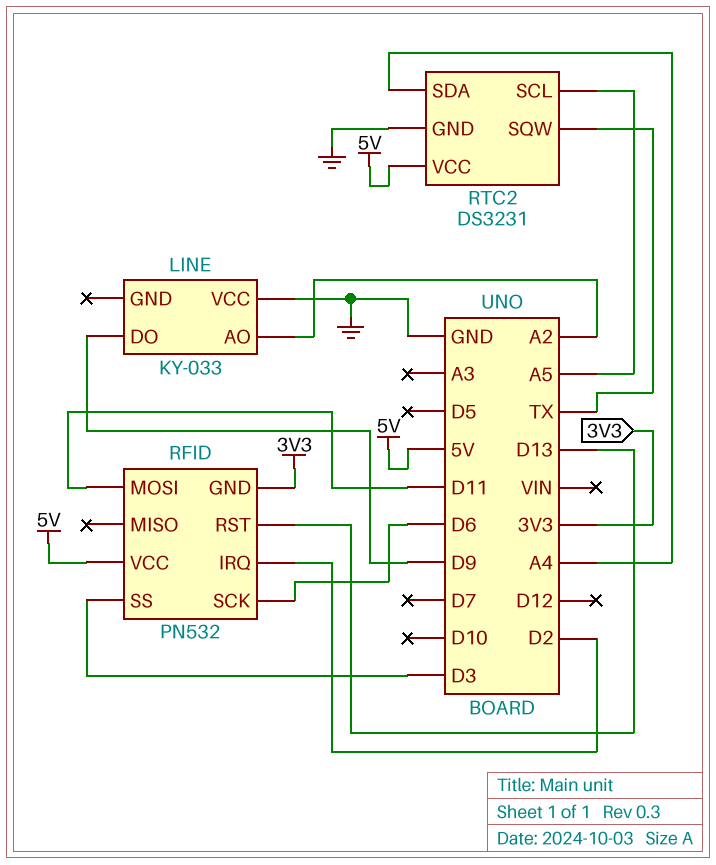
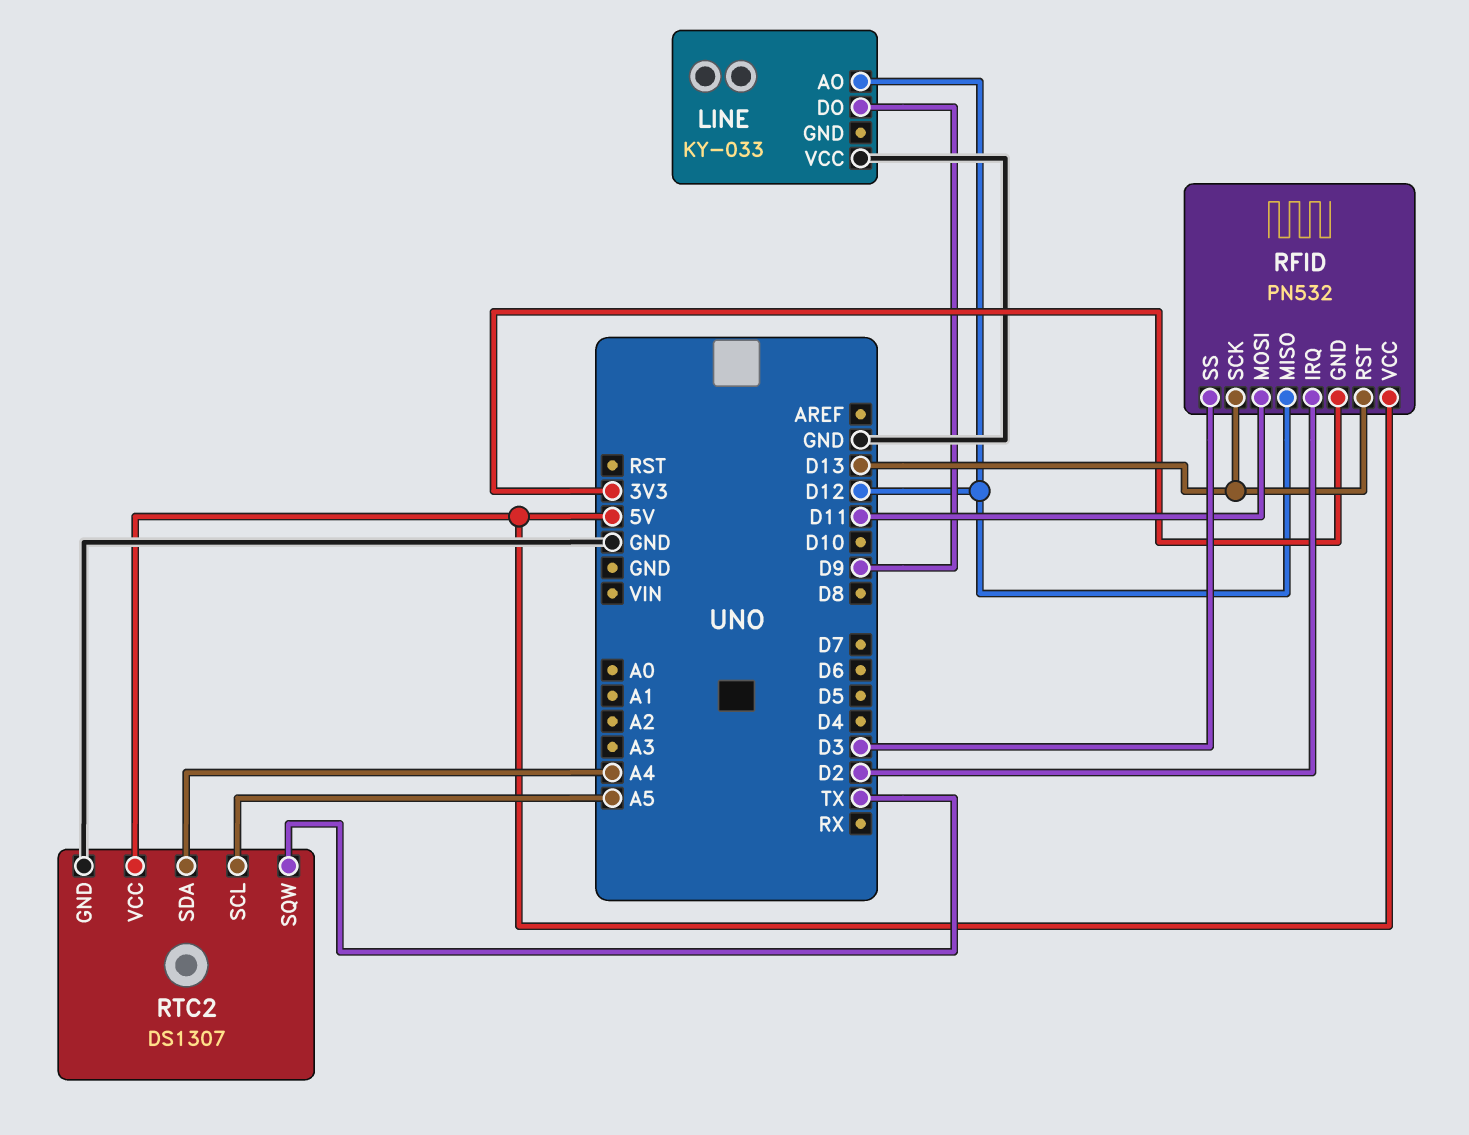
LINE pin AO: A2 -> D12
RFID pin MISO: none -> D12
RFID pin SCK: D6 -> D13
RTC2: DS3231 -> DS1307

